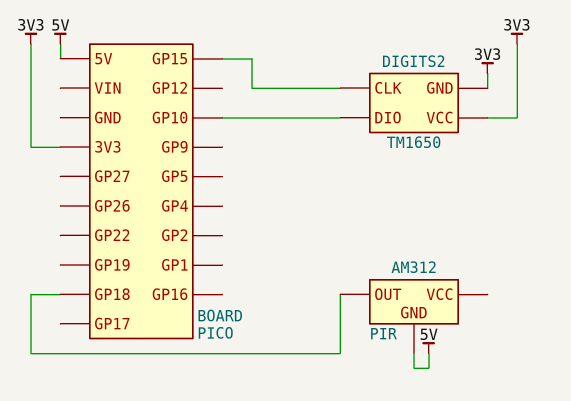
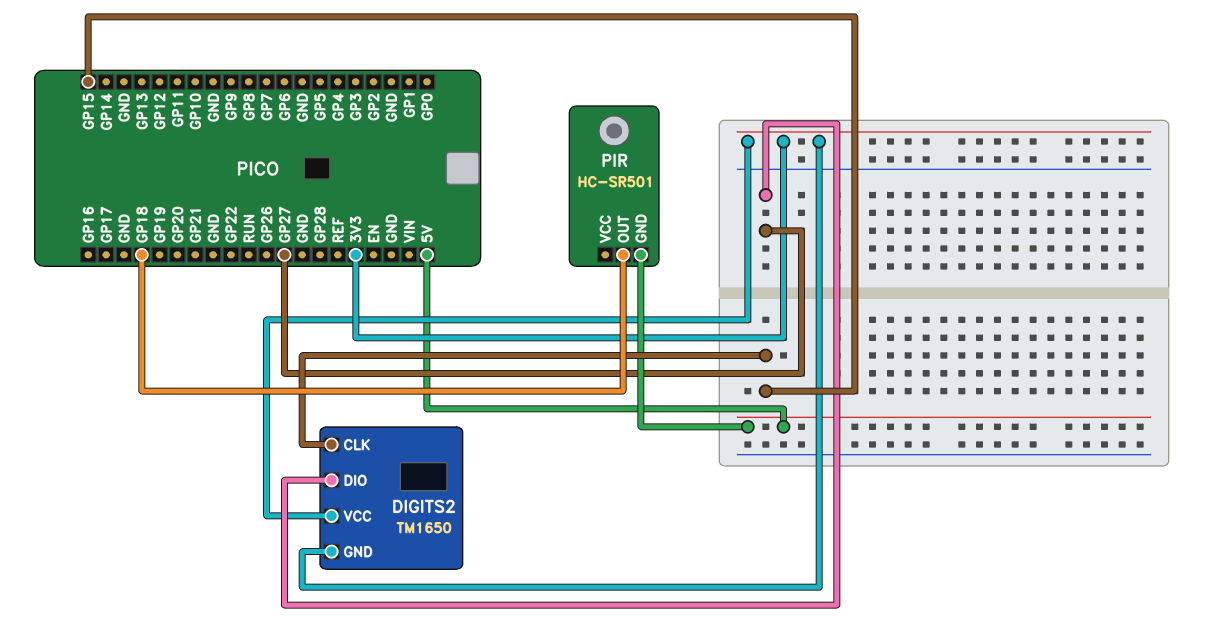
DIGITS2 pin DIO: GP10 -> GP27
PIR: AM312 -> HC-SR501

